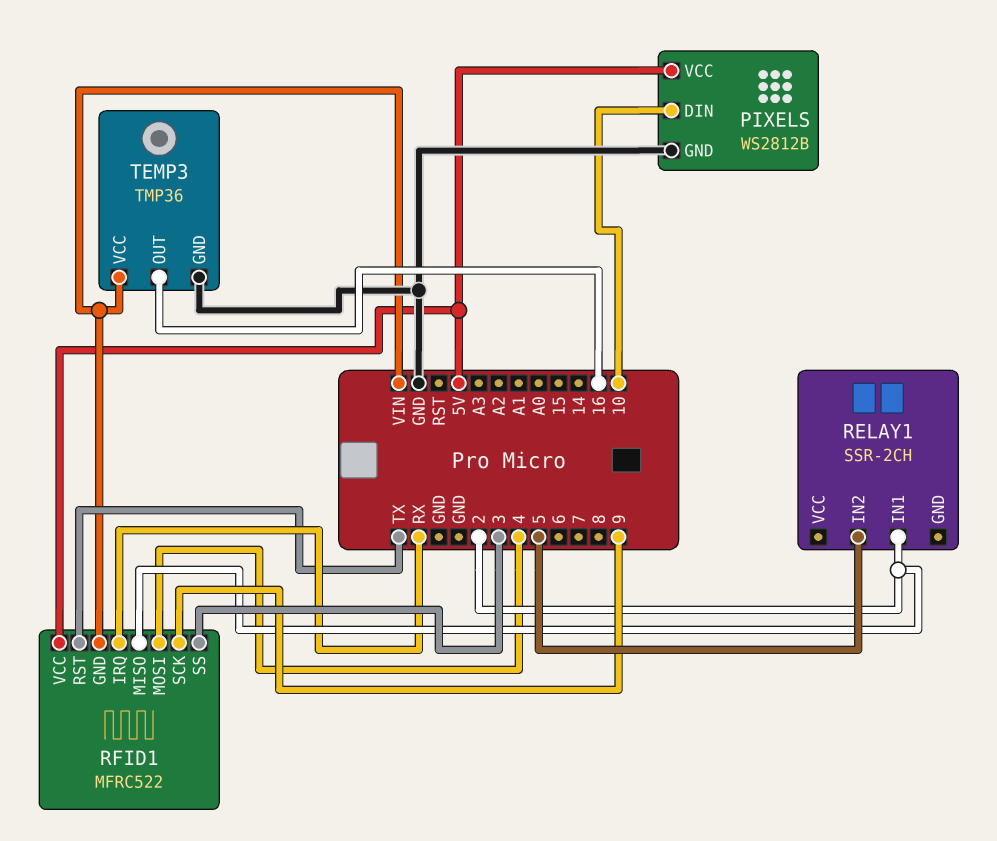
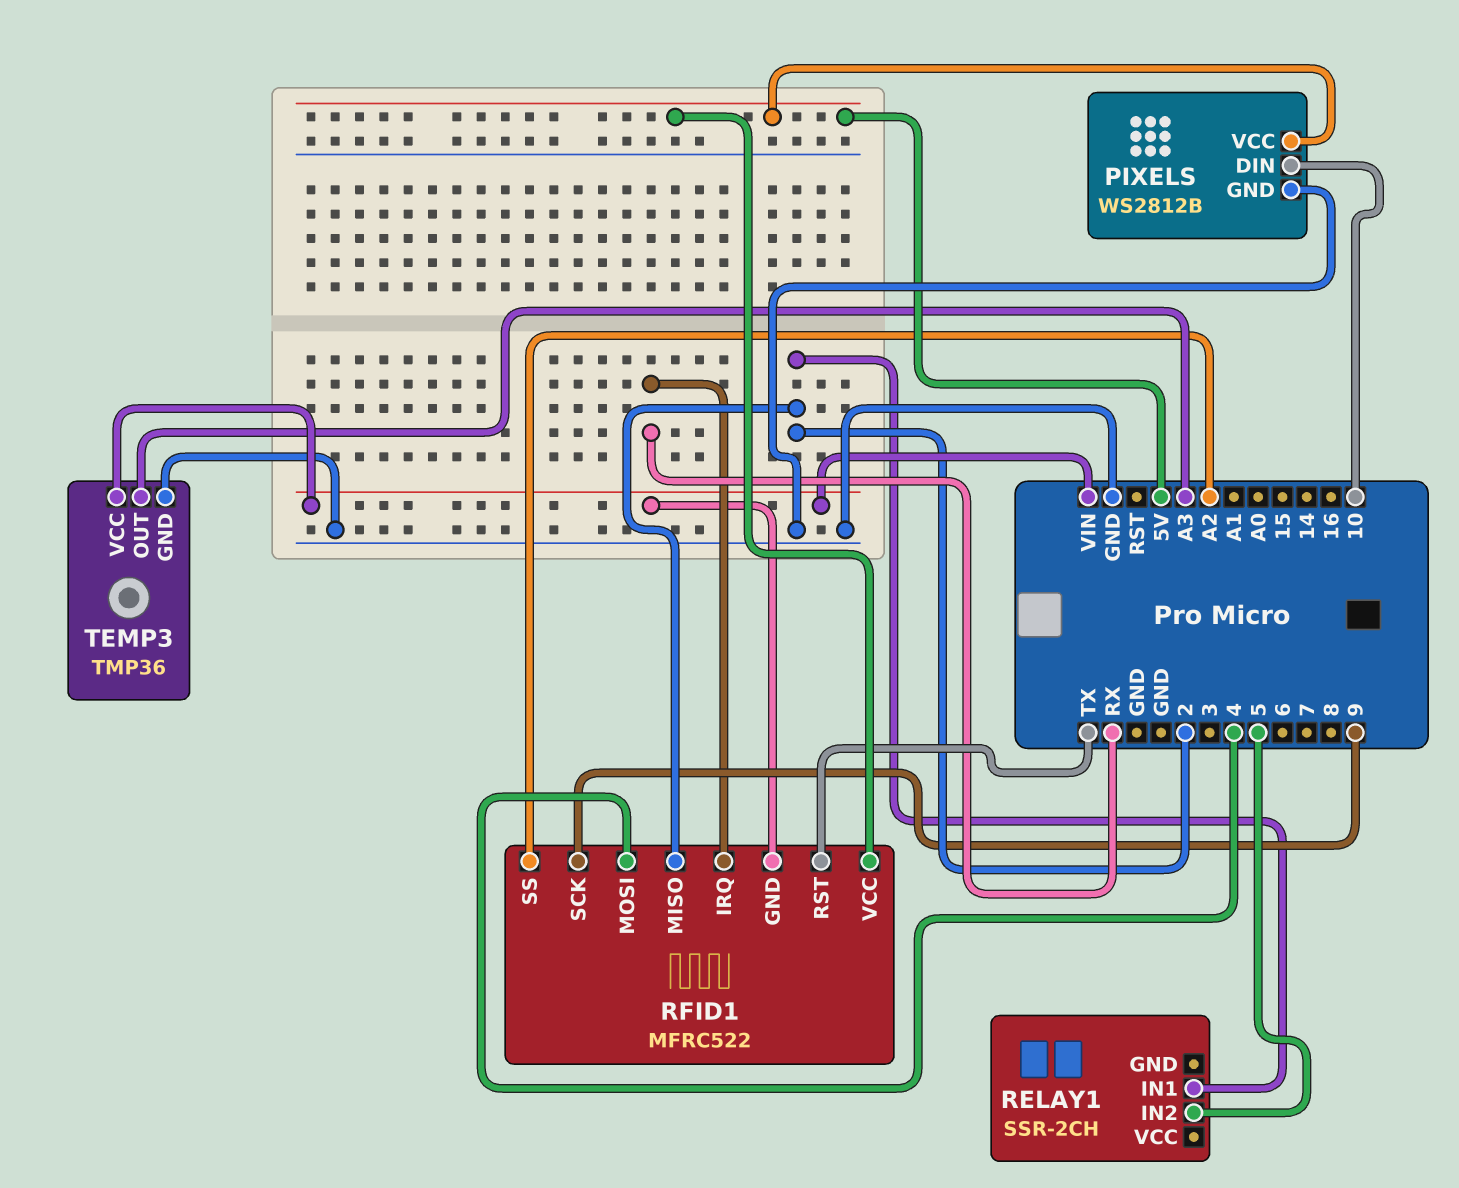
RFID1 pin SS: 3 -> A2
TEMP3 pin OUT: 16 -> A3

